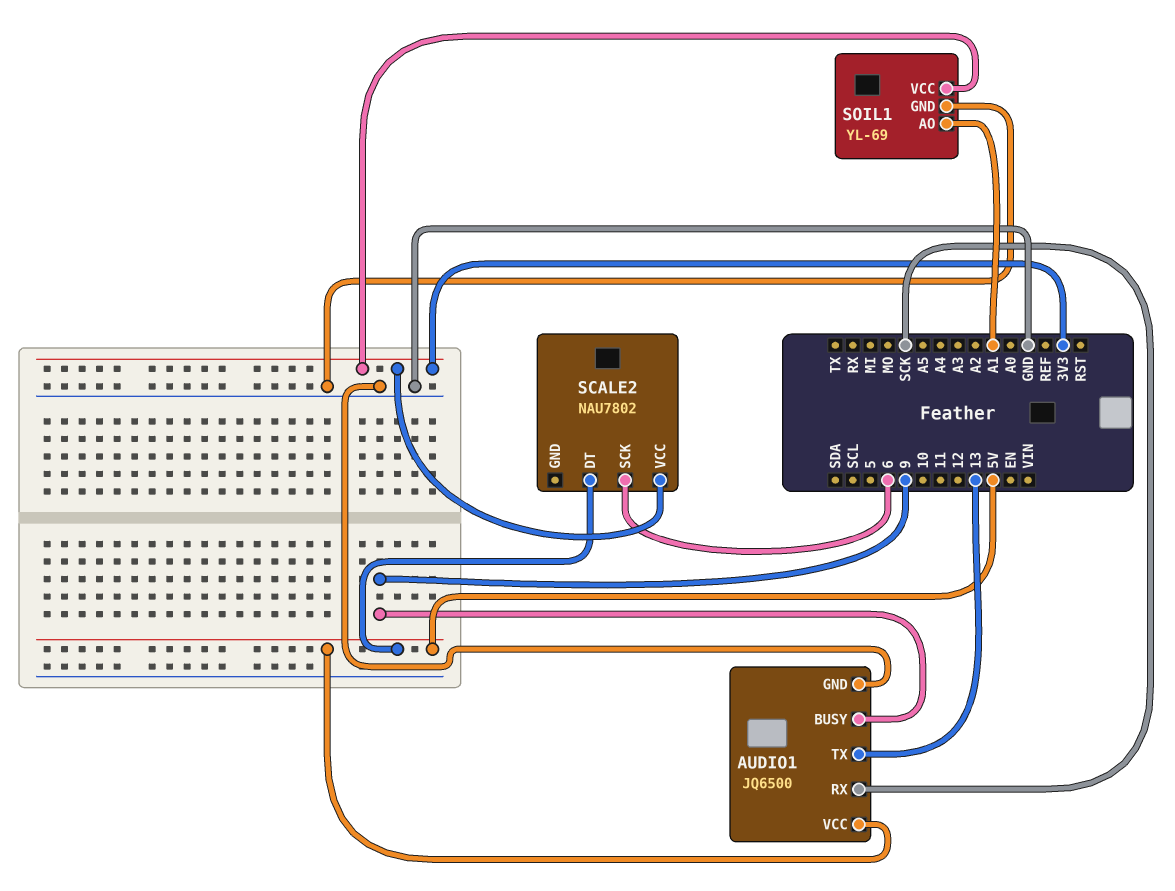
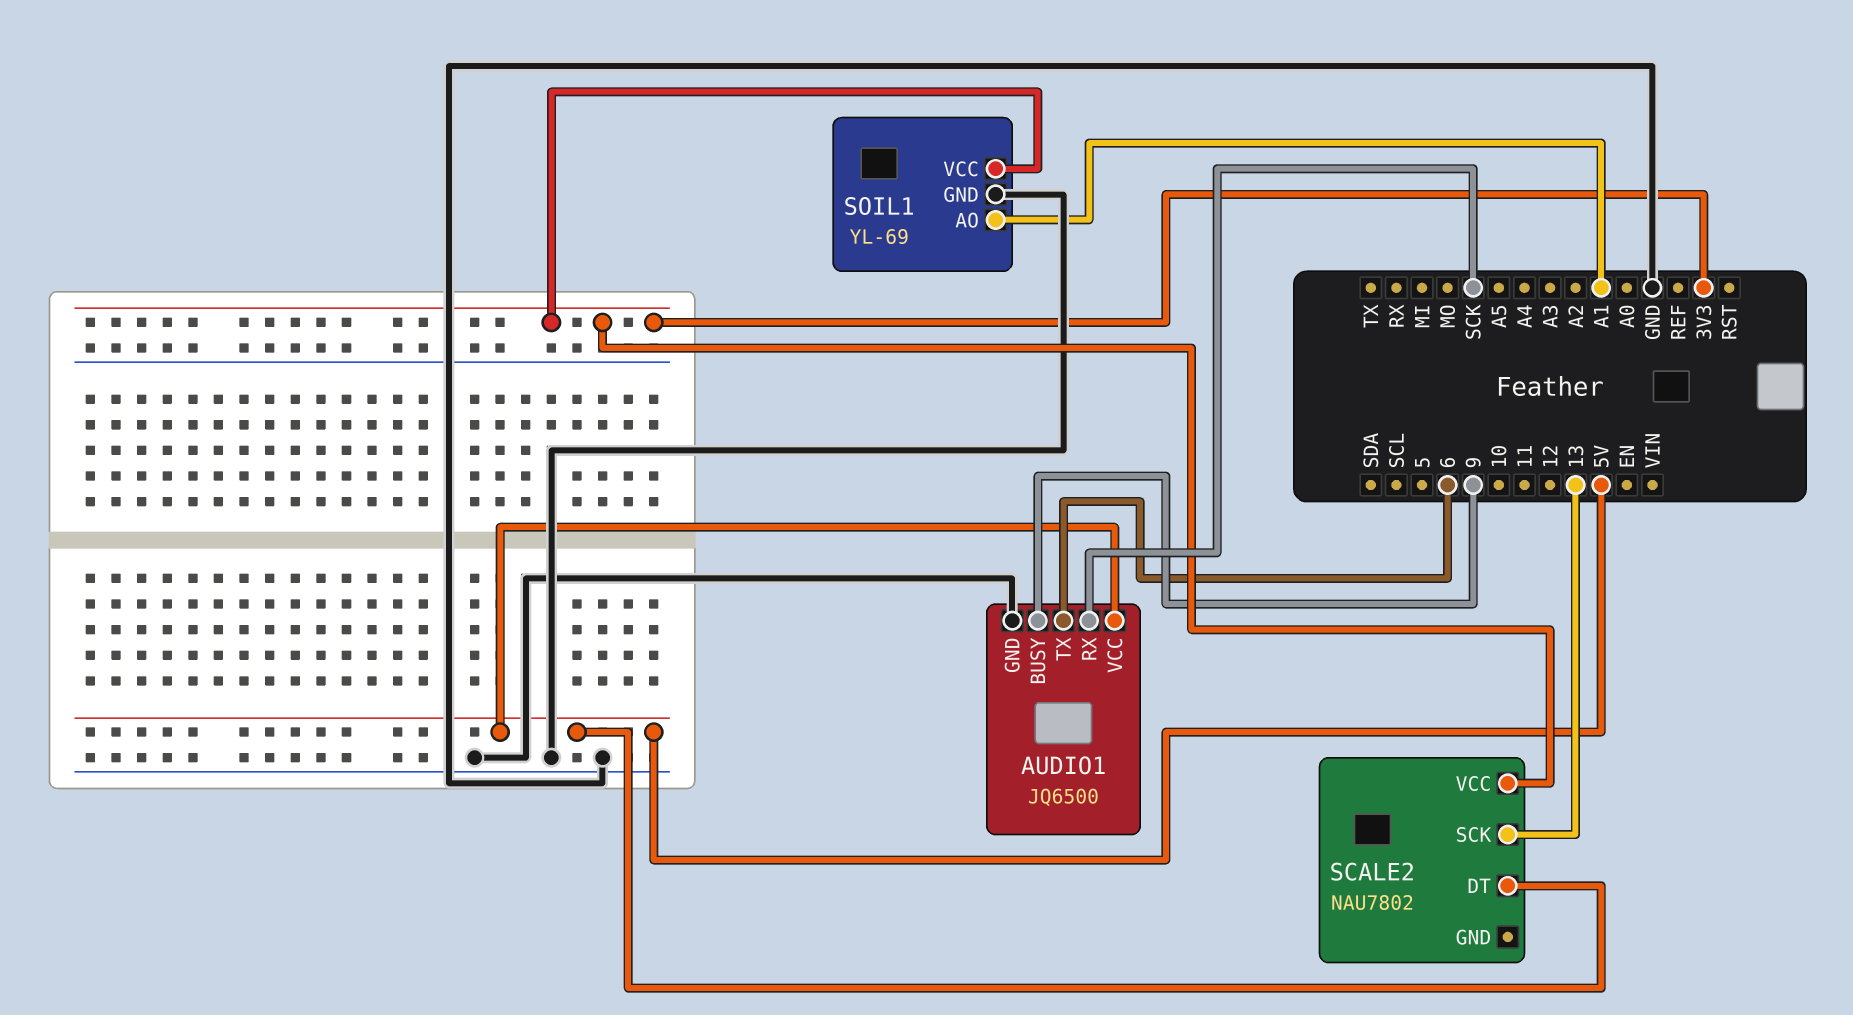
AUDIO1 pin TX: 13 -> 6
SCALE2 pin SCK: 6 -> 13

